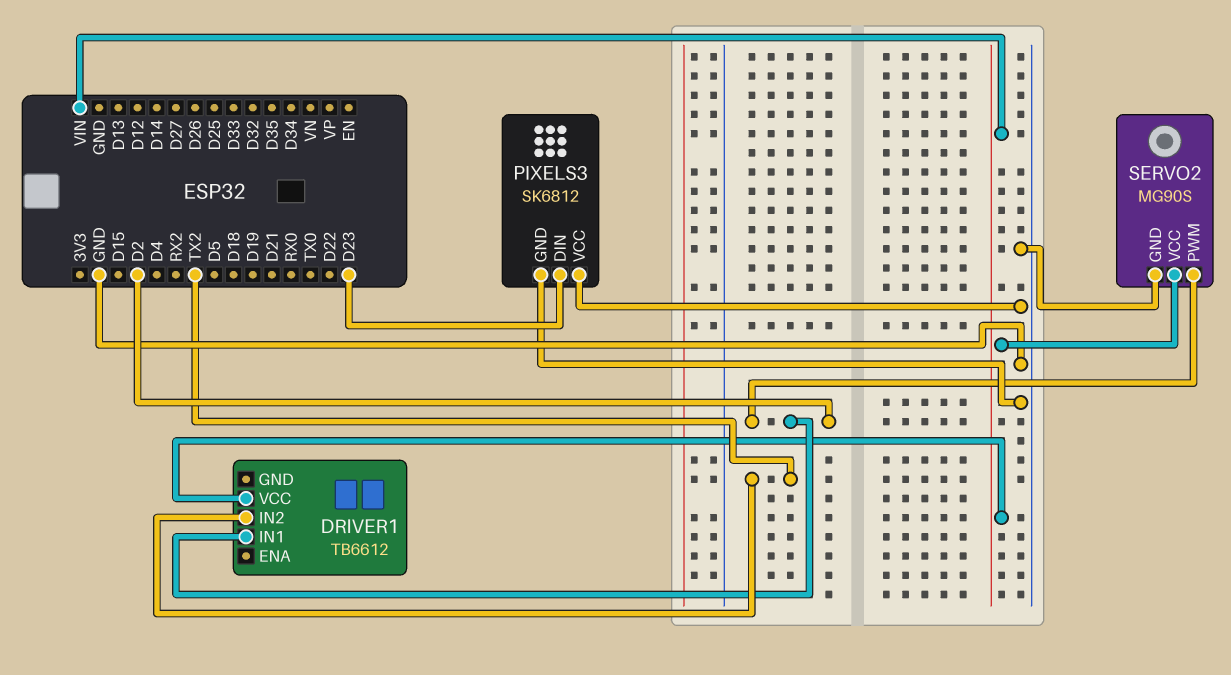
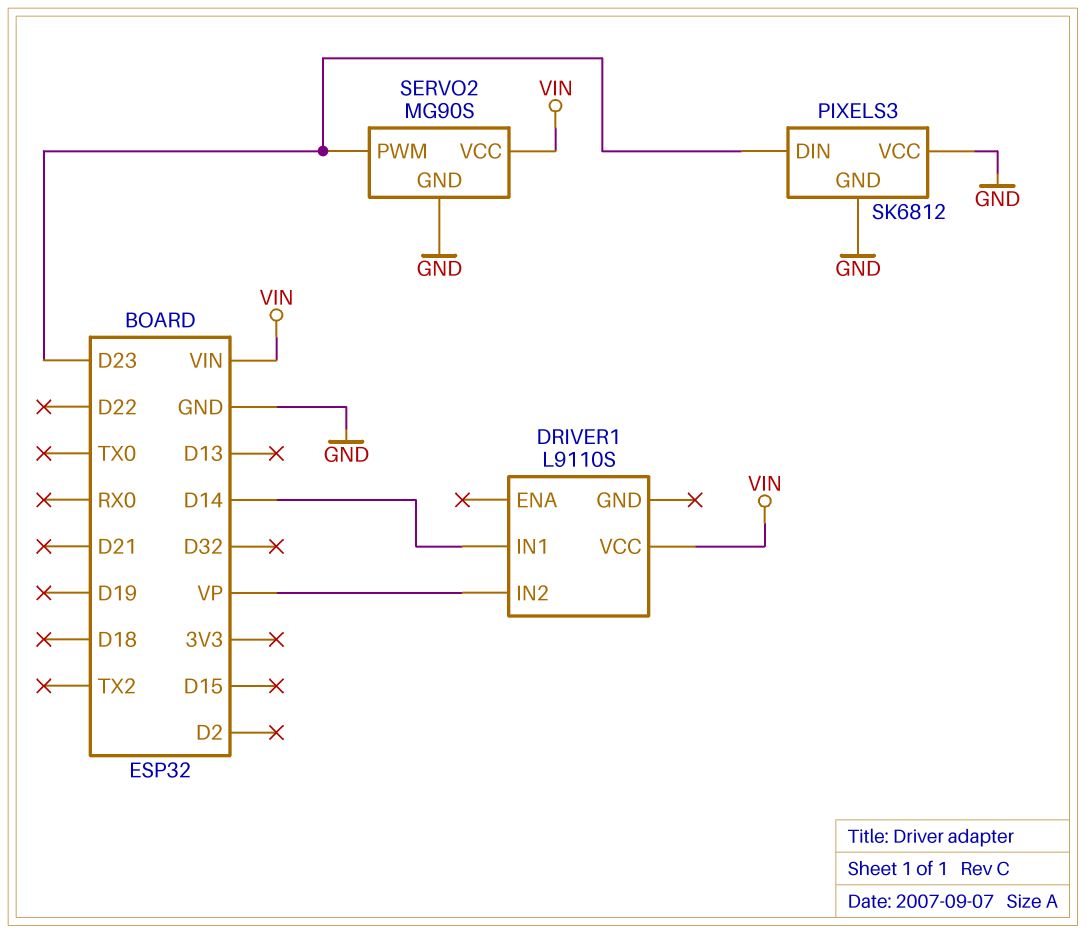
DRIVER1: TB6612 -> L9110S
DRIVER1 pin IN1: D2 -> D14
DRIVER1 pin IN2: TX2 -> VP
SERVO2 pin PWM: D2 -> D23

